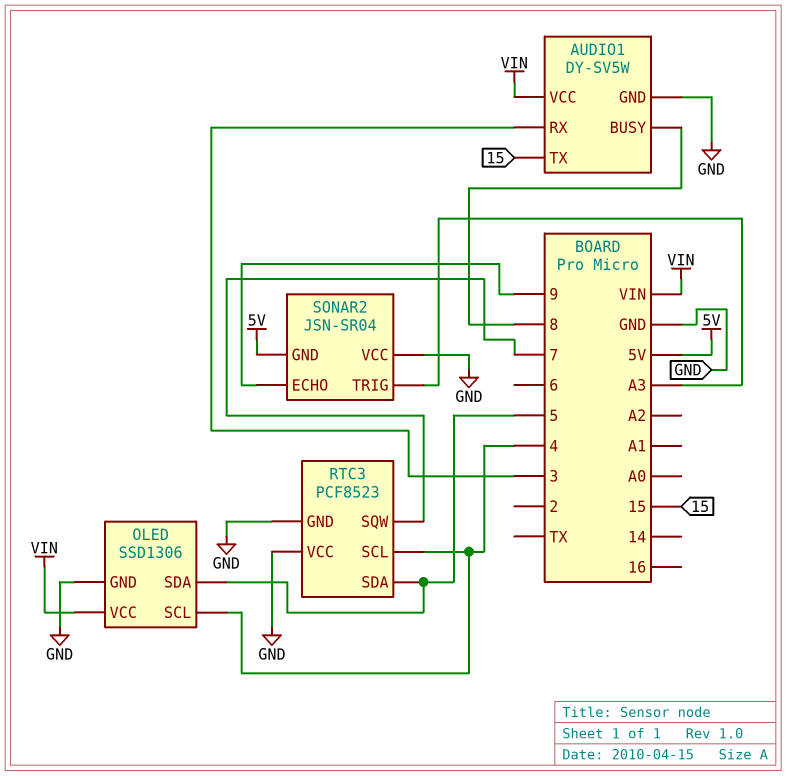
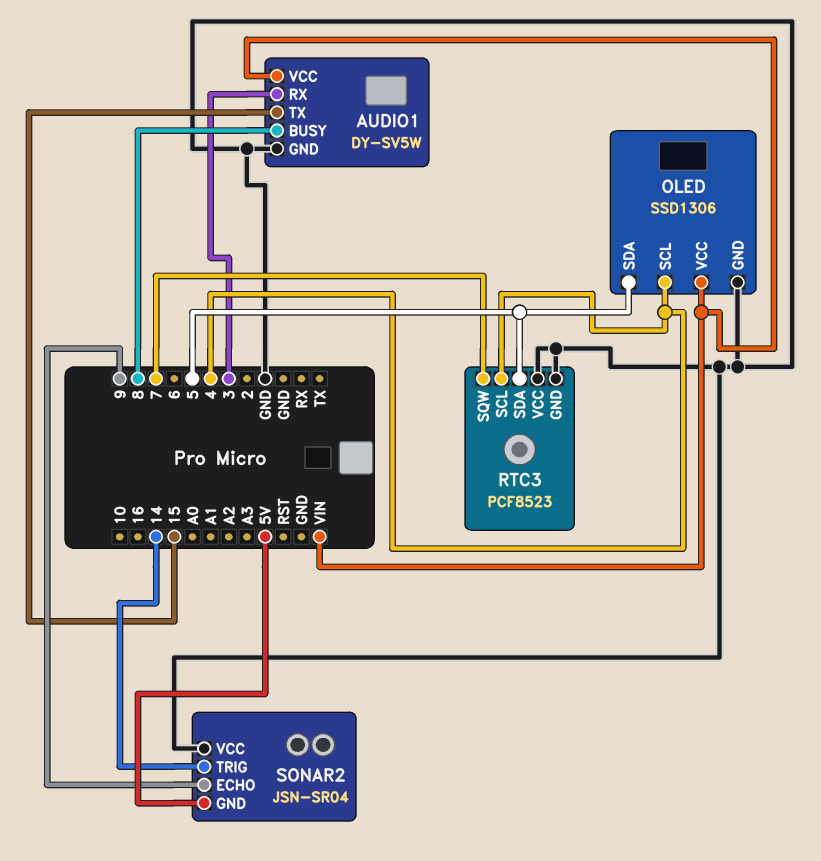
SONAR2 pin TRIG: A3 -> 14

